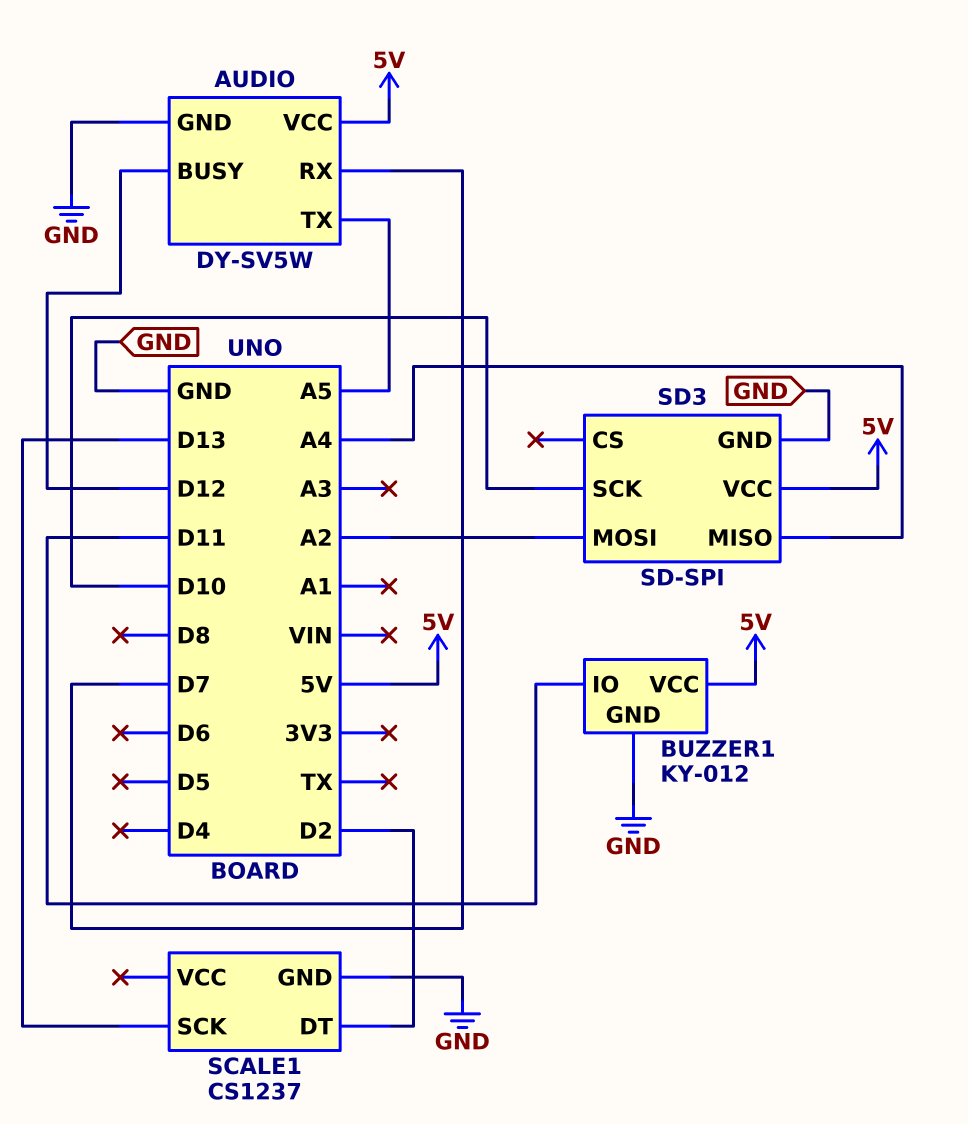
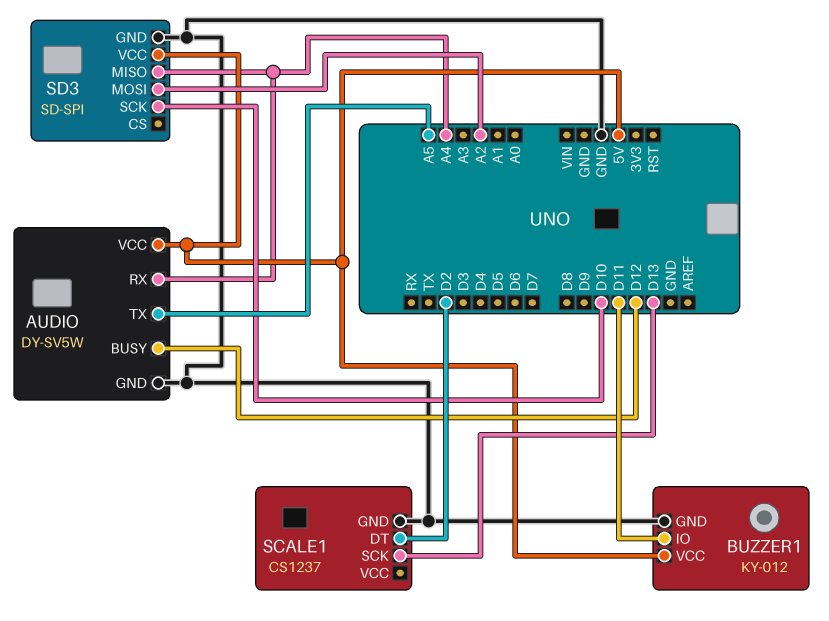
AUDIO pin RX: D7 -> A4

